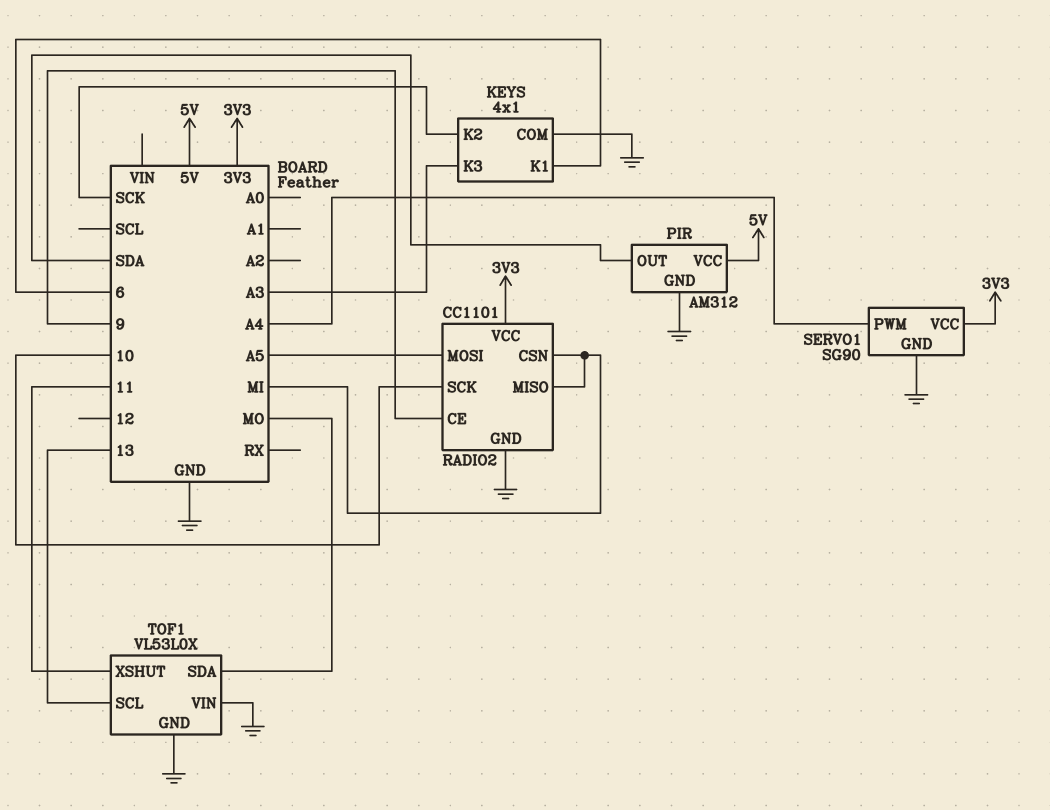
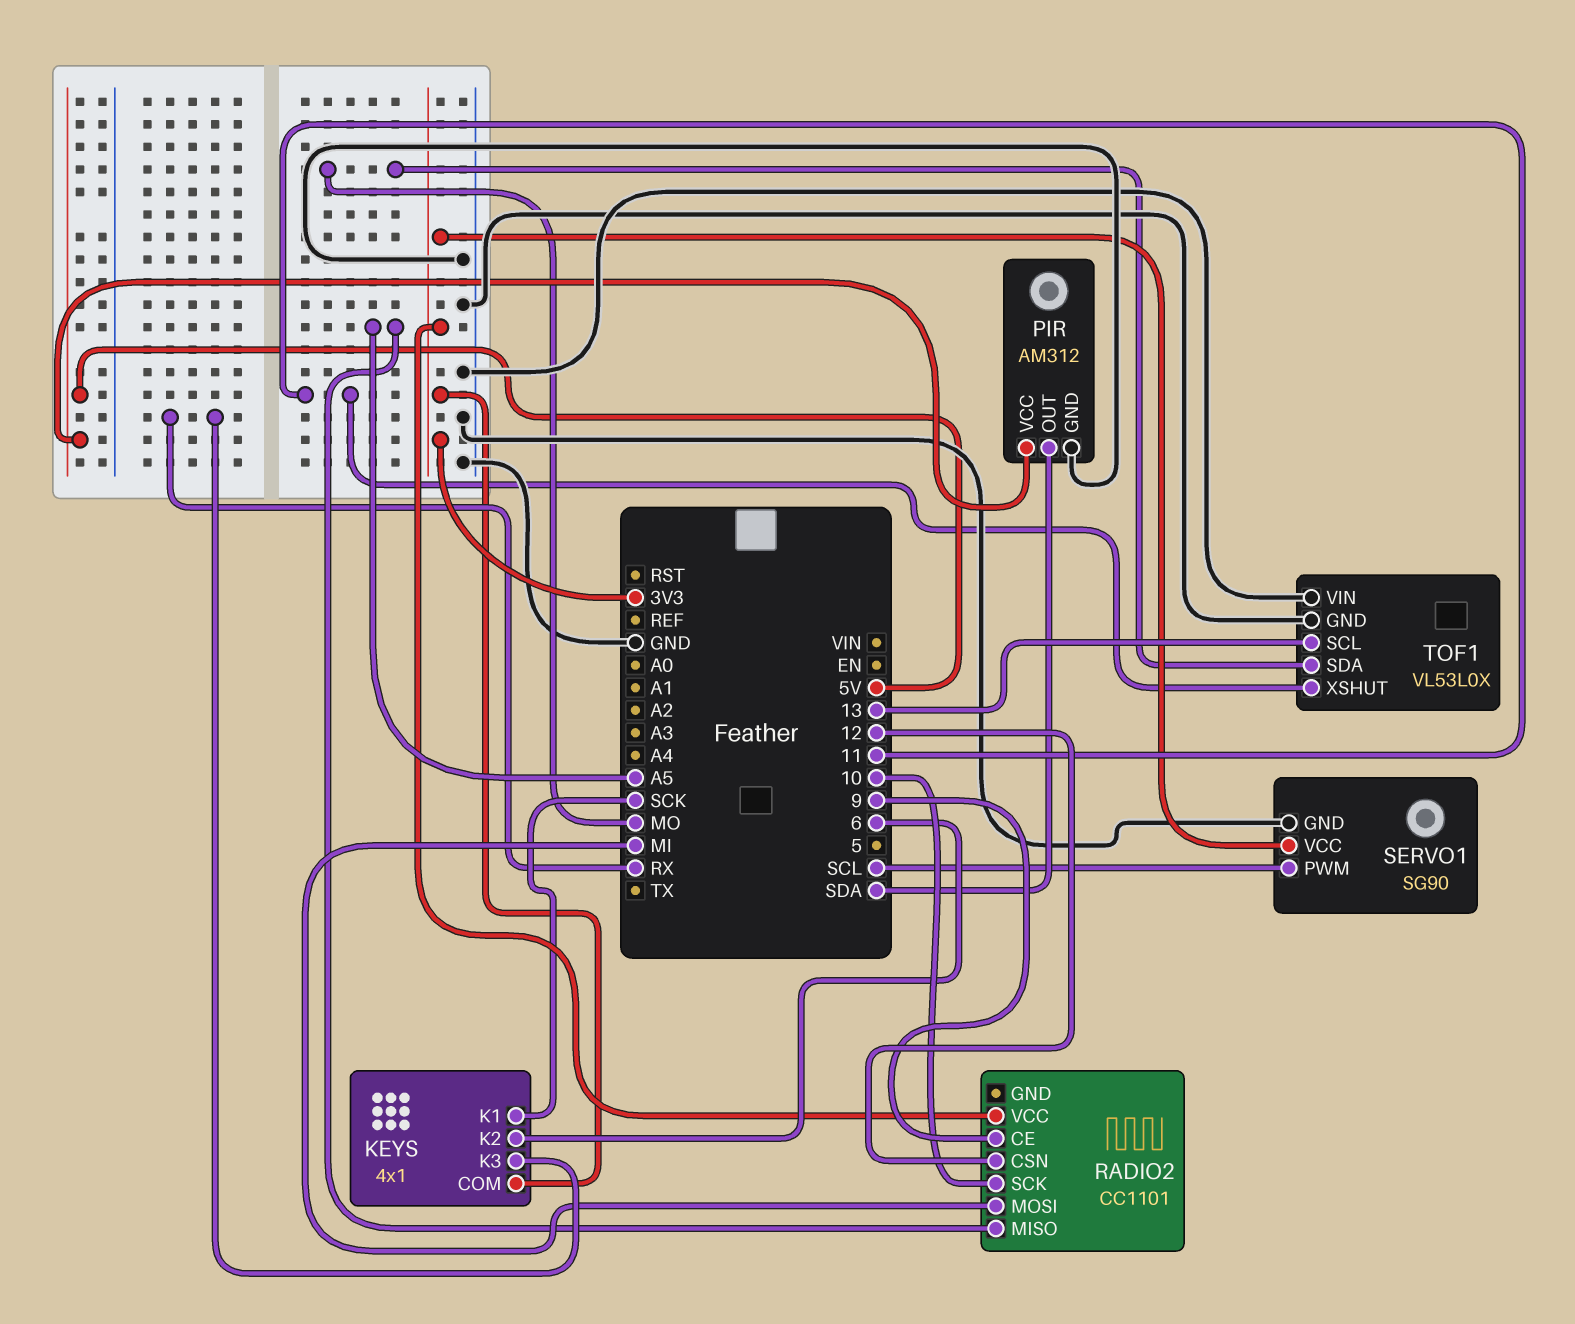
KEYS pin COM: GND -> 3V3
KEYS pin K1: 6 -> SCK
KEYS pin K2: SCK -> 6
KEYS pin K3: A3 -> RX
RADIO2 pin CSN: MI -> 12
RADIO2 pin GND: GND -> none
RADIO2 pin MISO: MI -> A5
RADIO2 pin MOSI: A5 -> MI
SERVO1 pin PWM: A4 -> SCL

